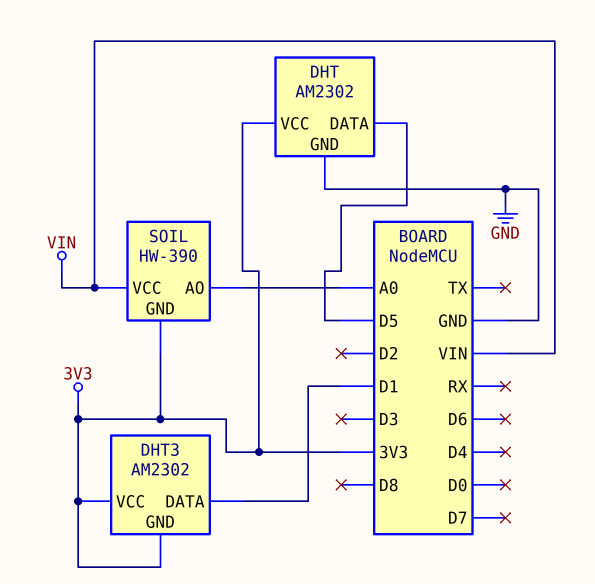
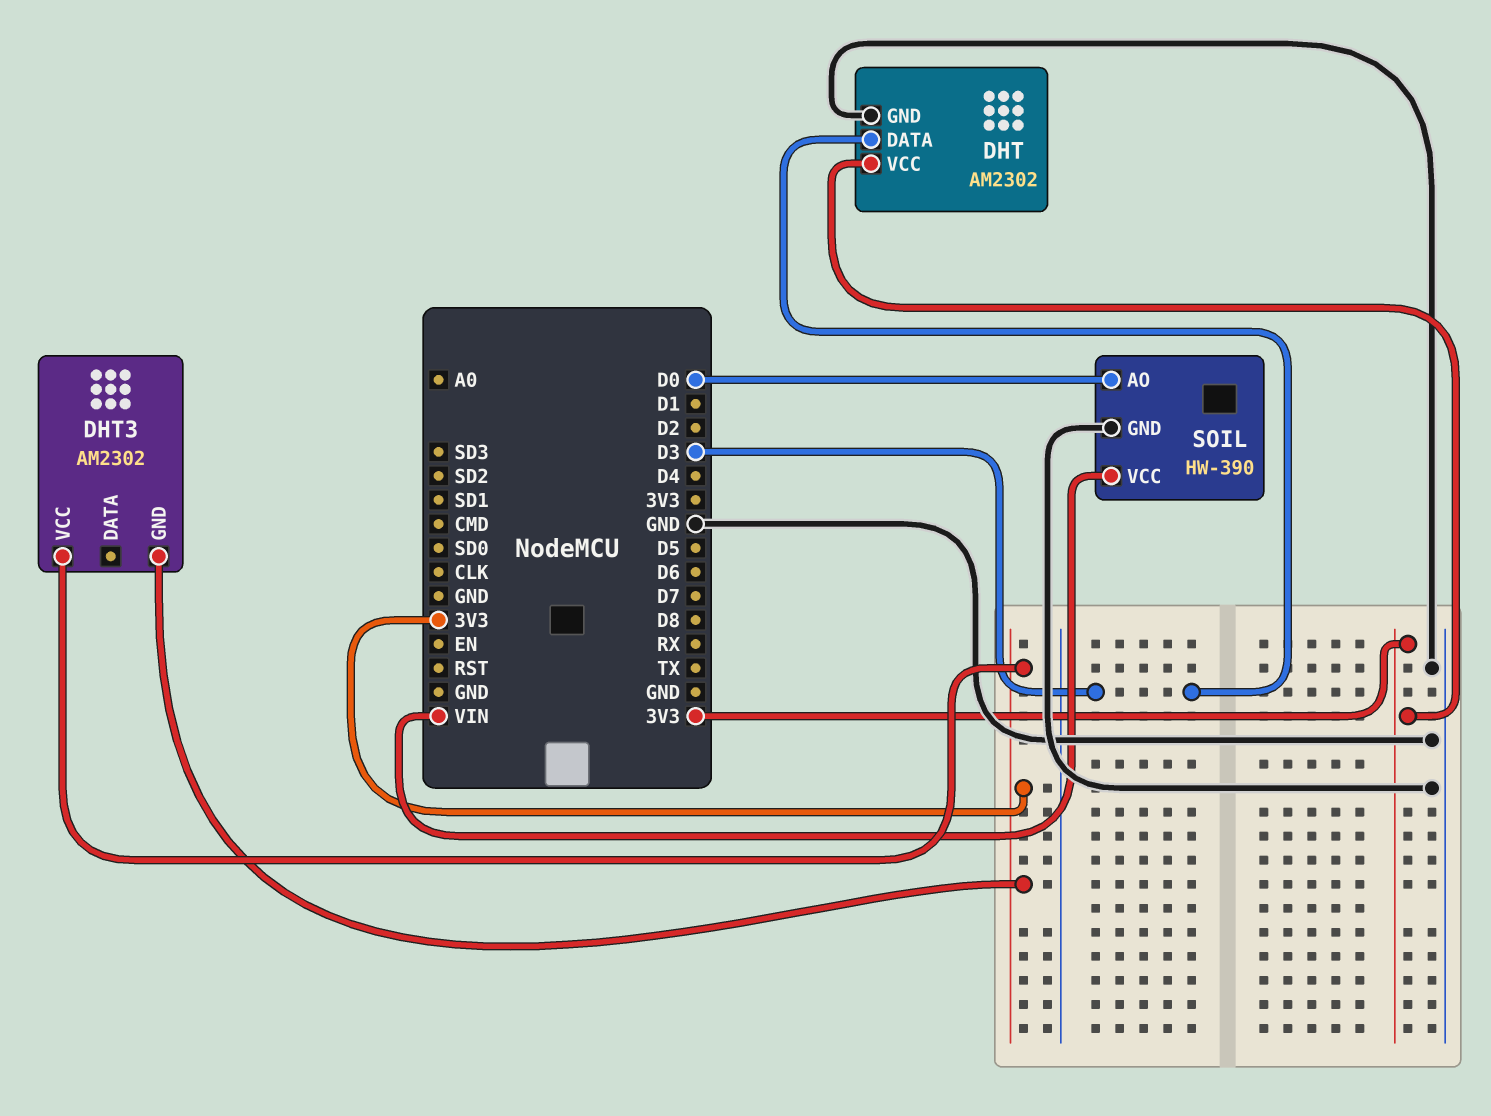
DHT pin DATA: D5 -> D3
DHT3 pin DATA: D1 -> none
SOIL pin AO: A0 -> D0
SOIL pin GND: 3V3 -> GND

